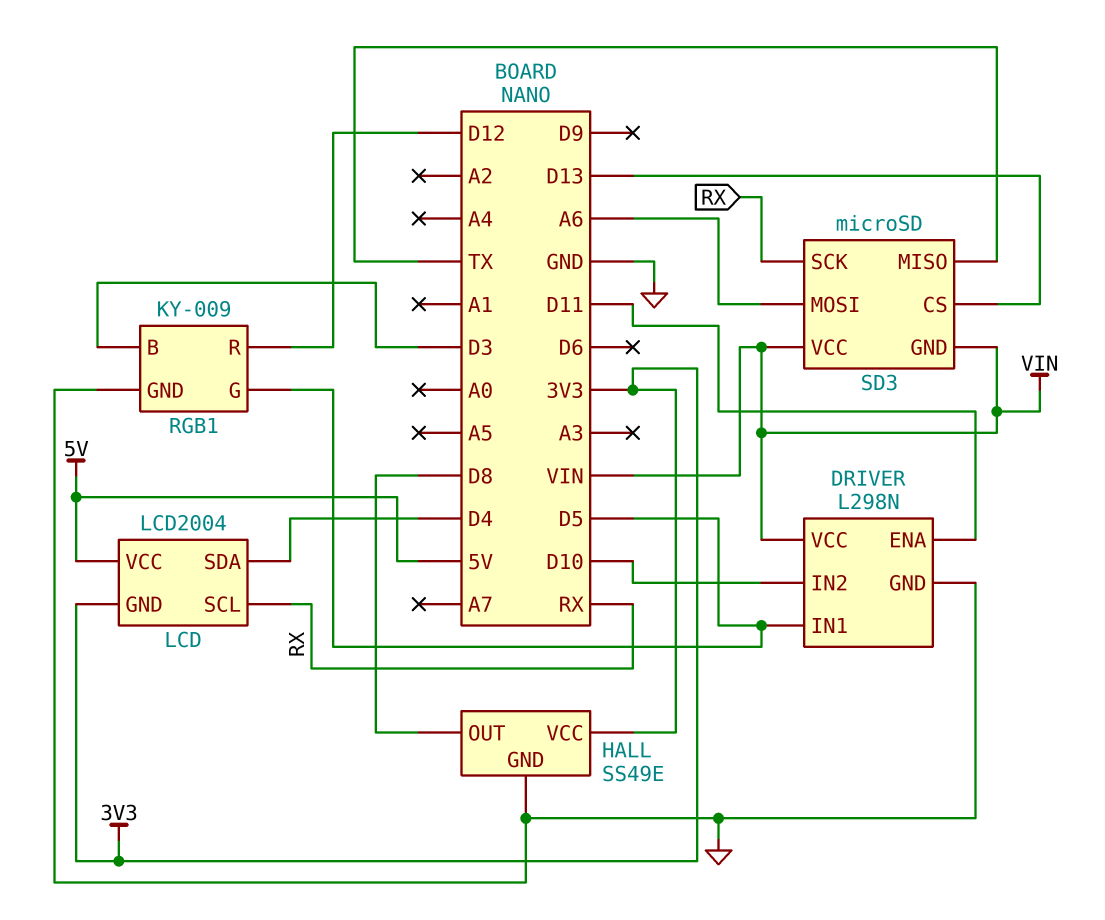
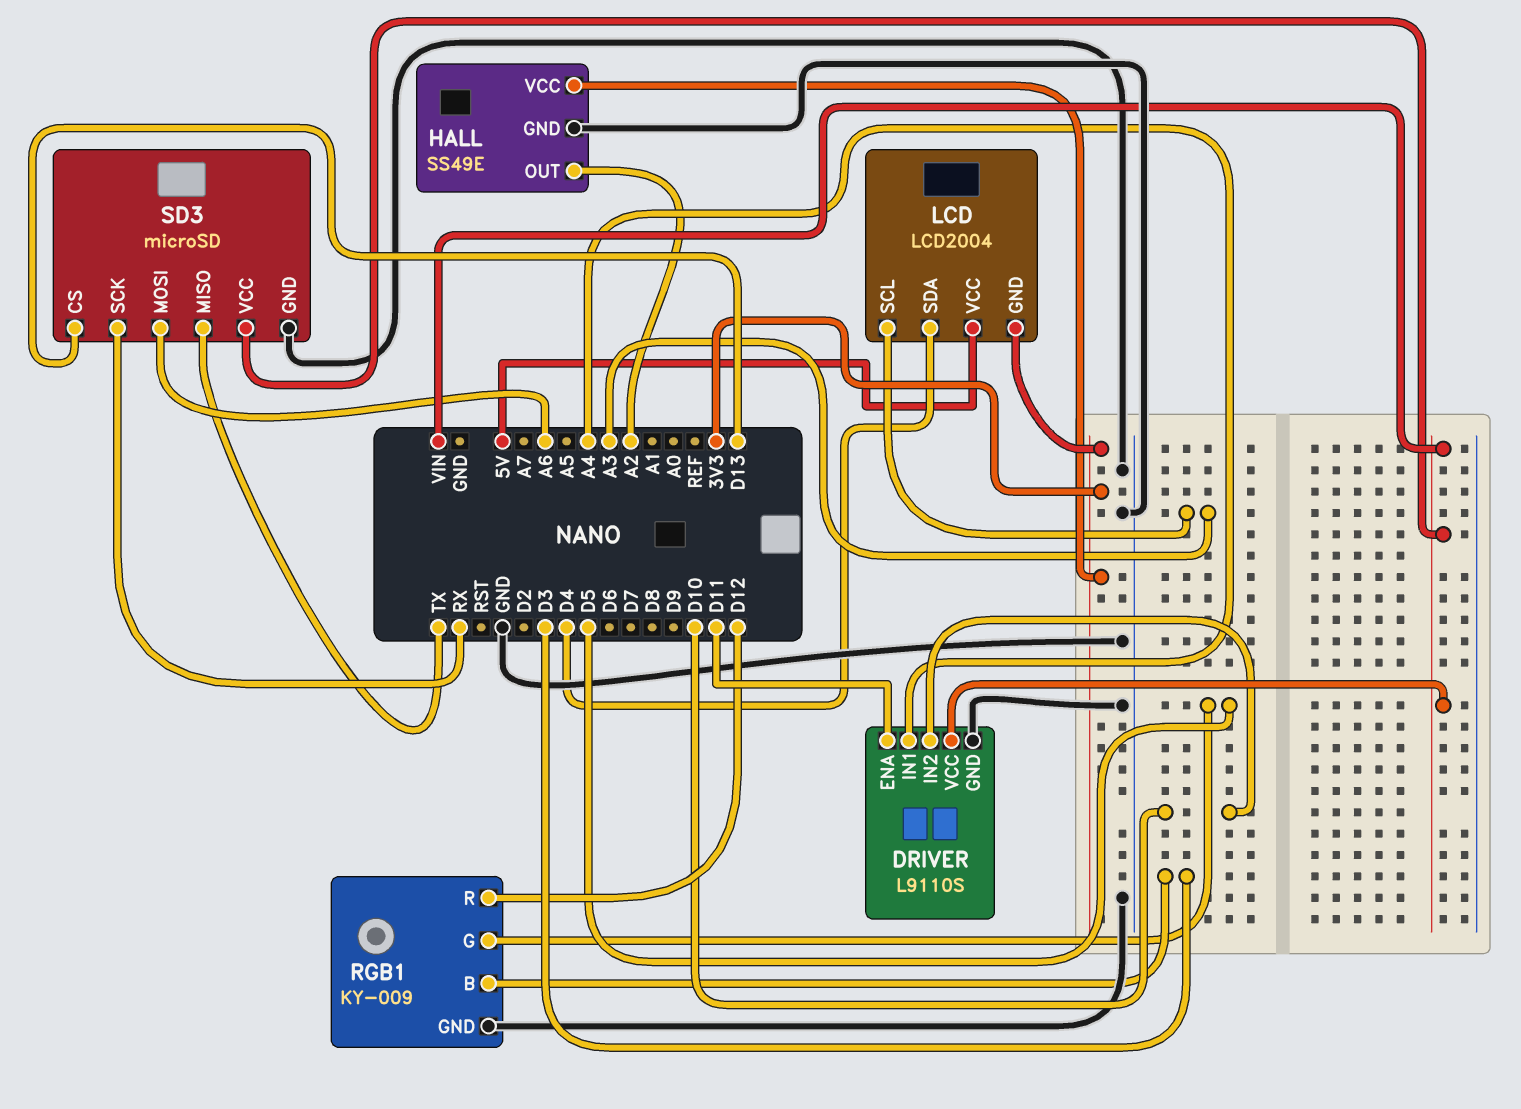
DRIVER: L298N -> L9110S
DRIVER pin IN1: D5 -> A4
HALL pin OUT: D8 -> A2
LCD pin SCL: RX -> A3
SD3 pin GND: VIN -> GND

